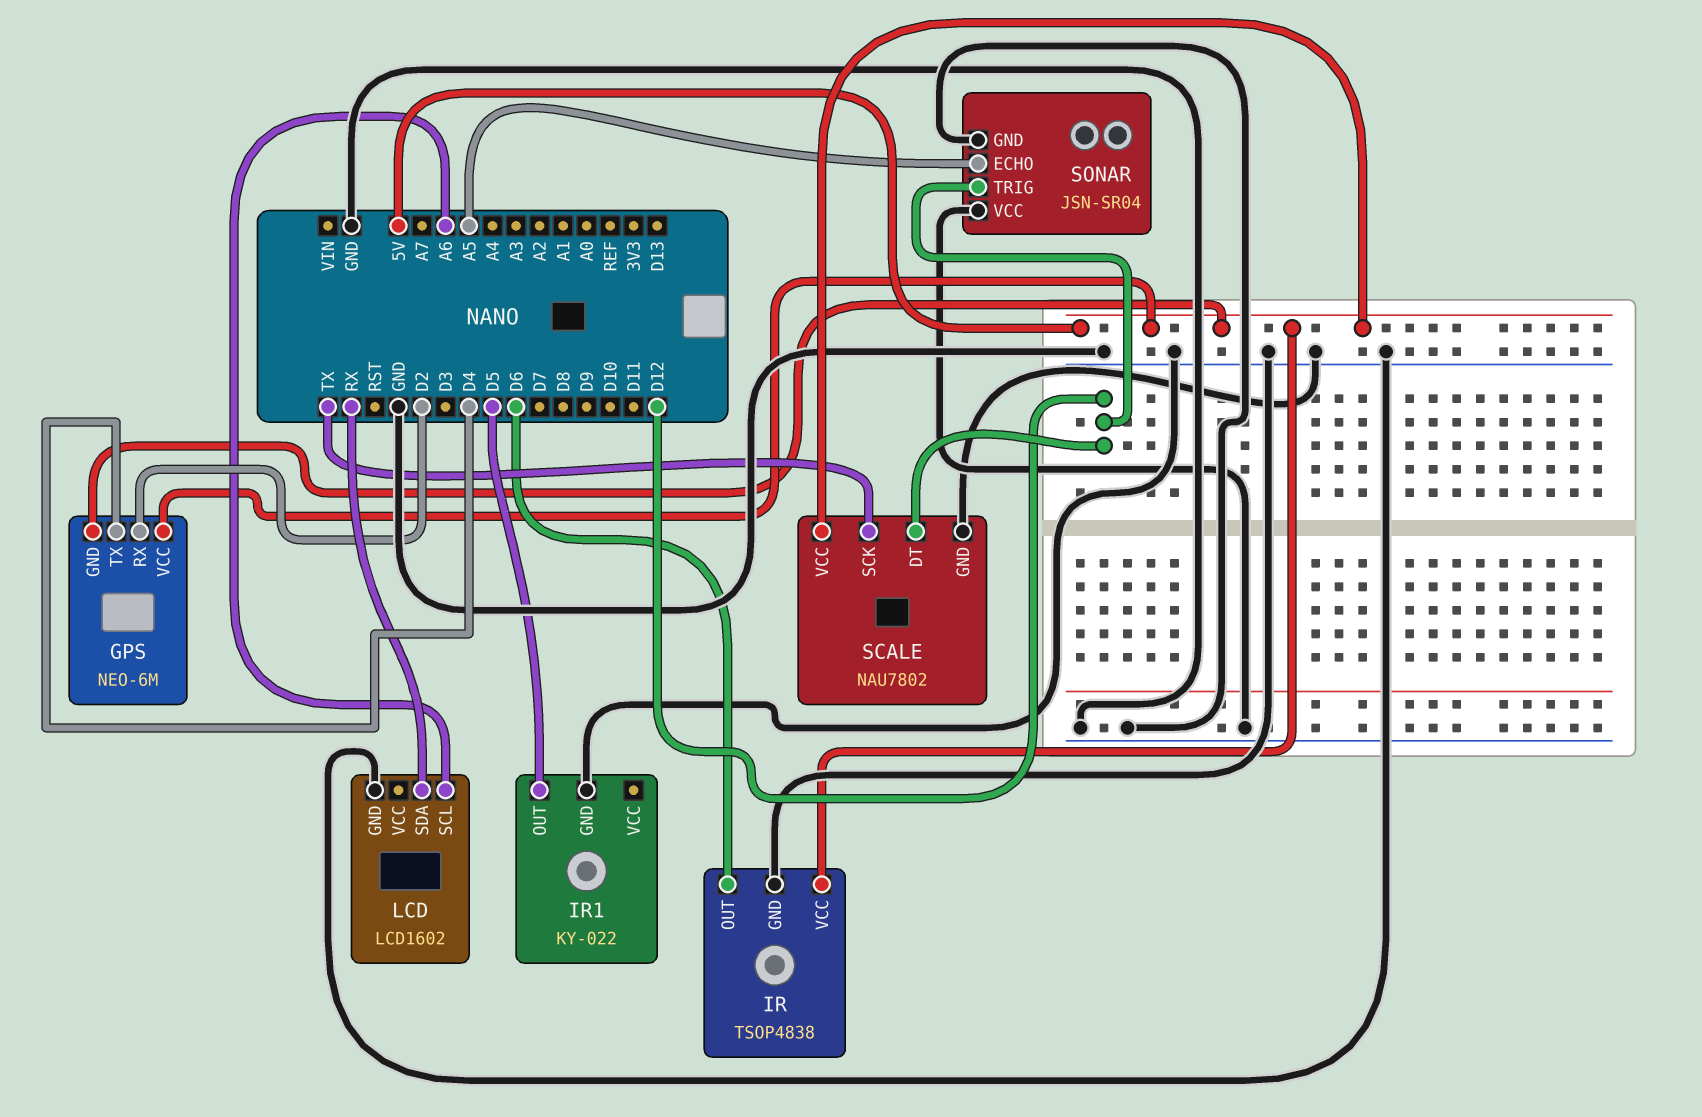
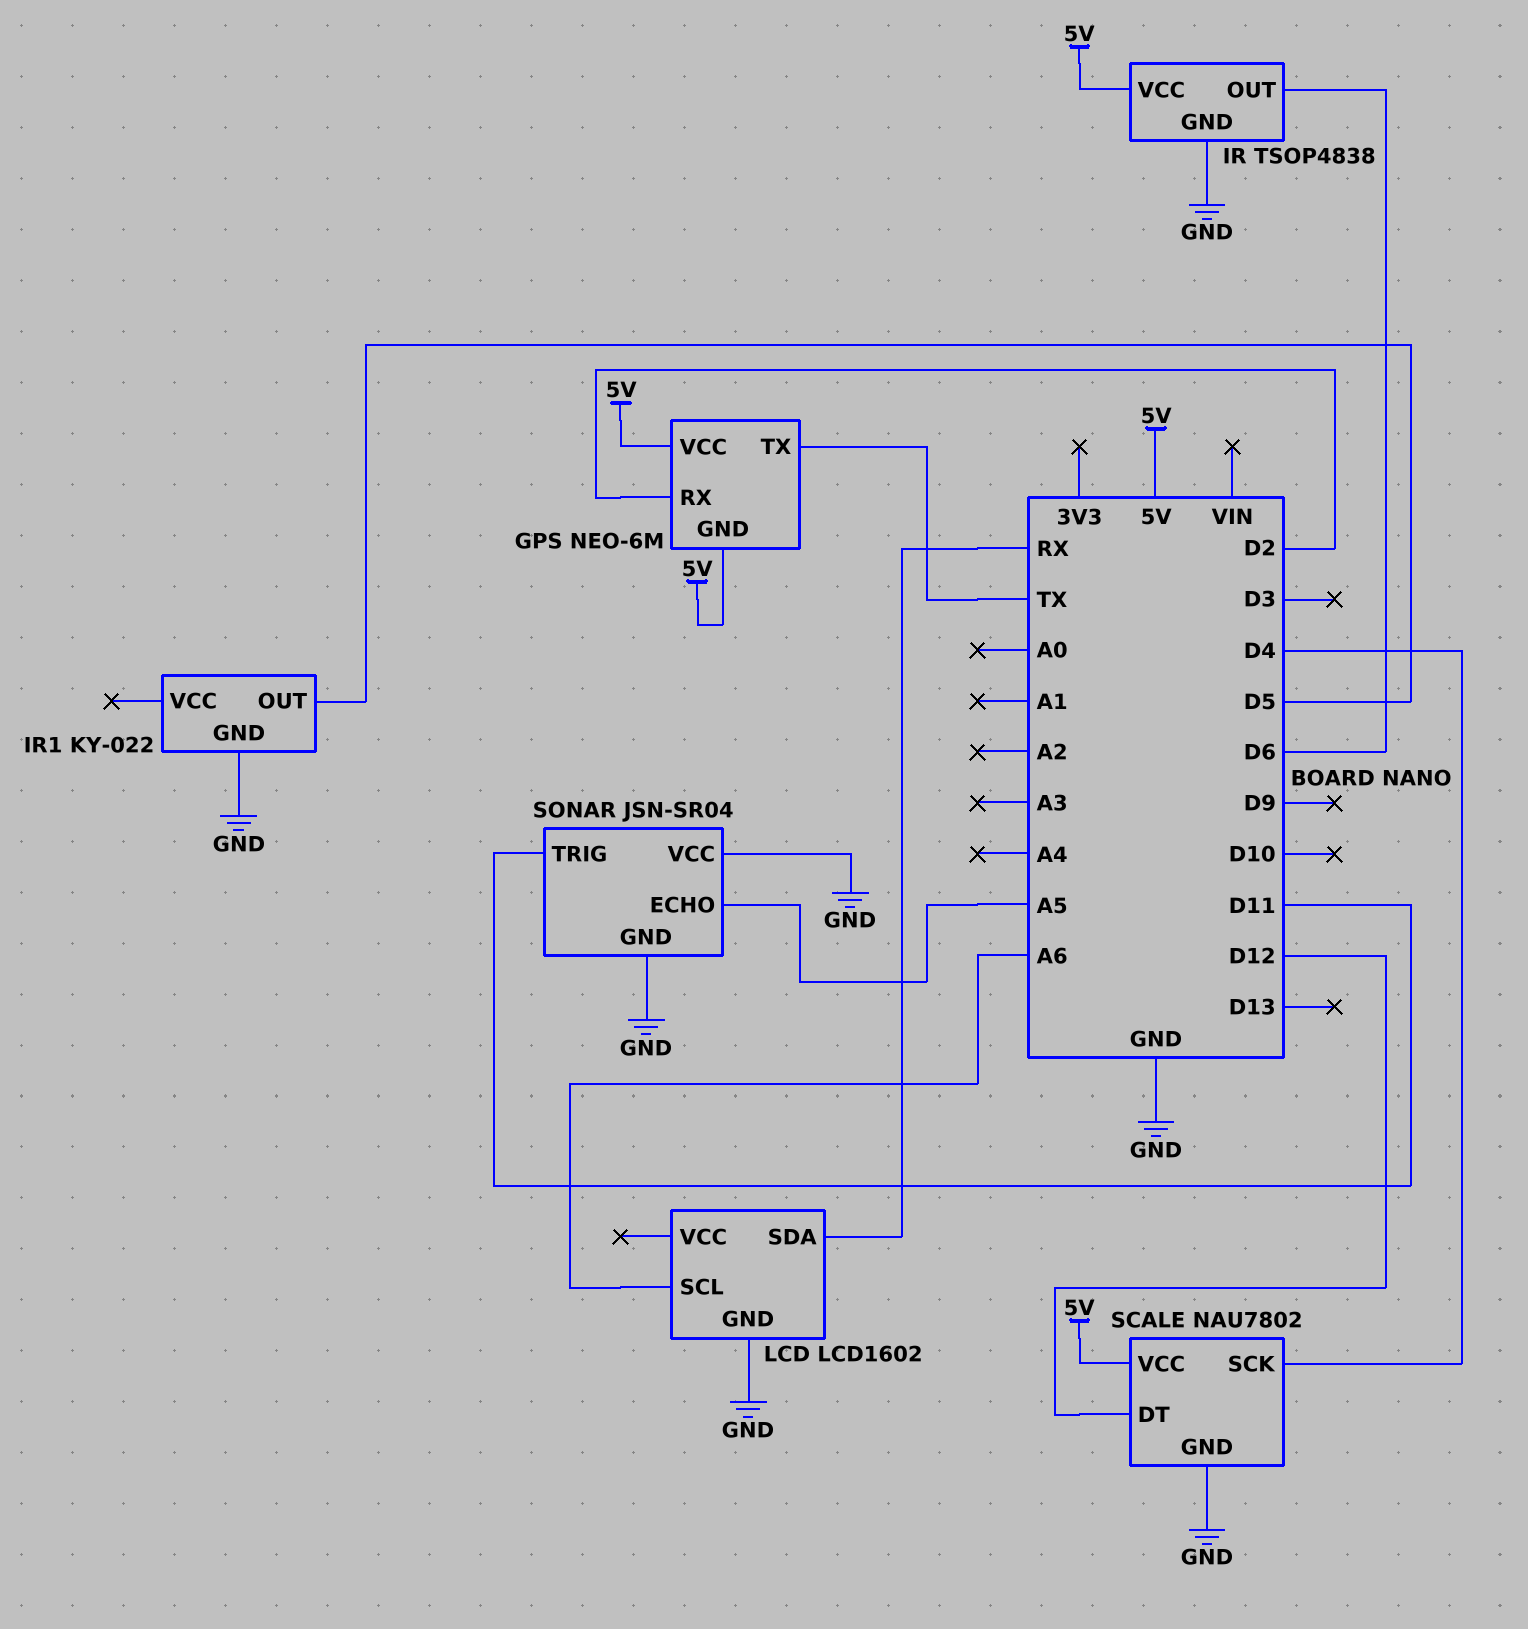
GPS pin TX: D4 -> TX
SCALE pin SCK: TX -> D4
SONAR pin TRIG: D12 -> D11

